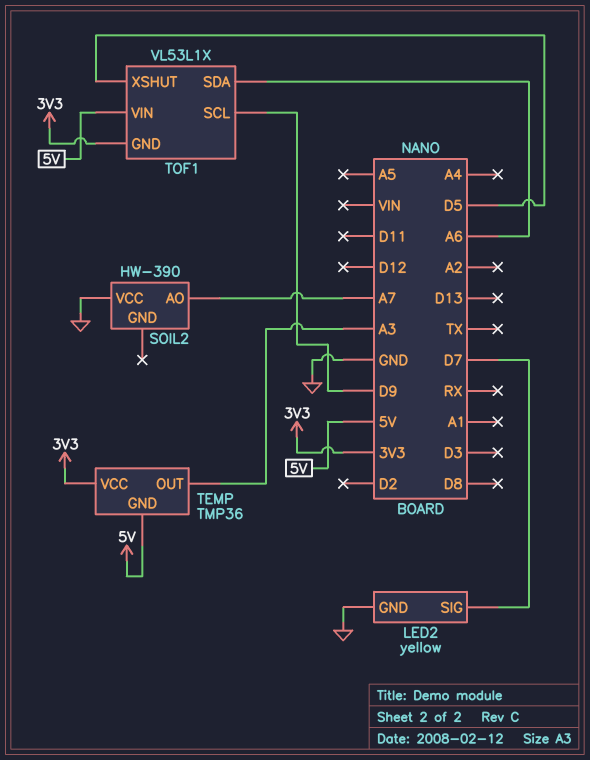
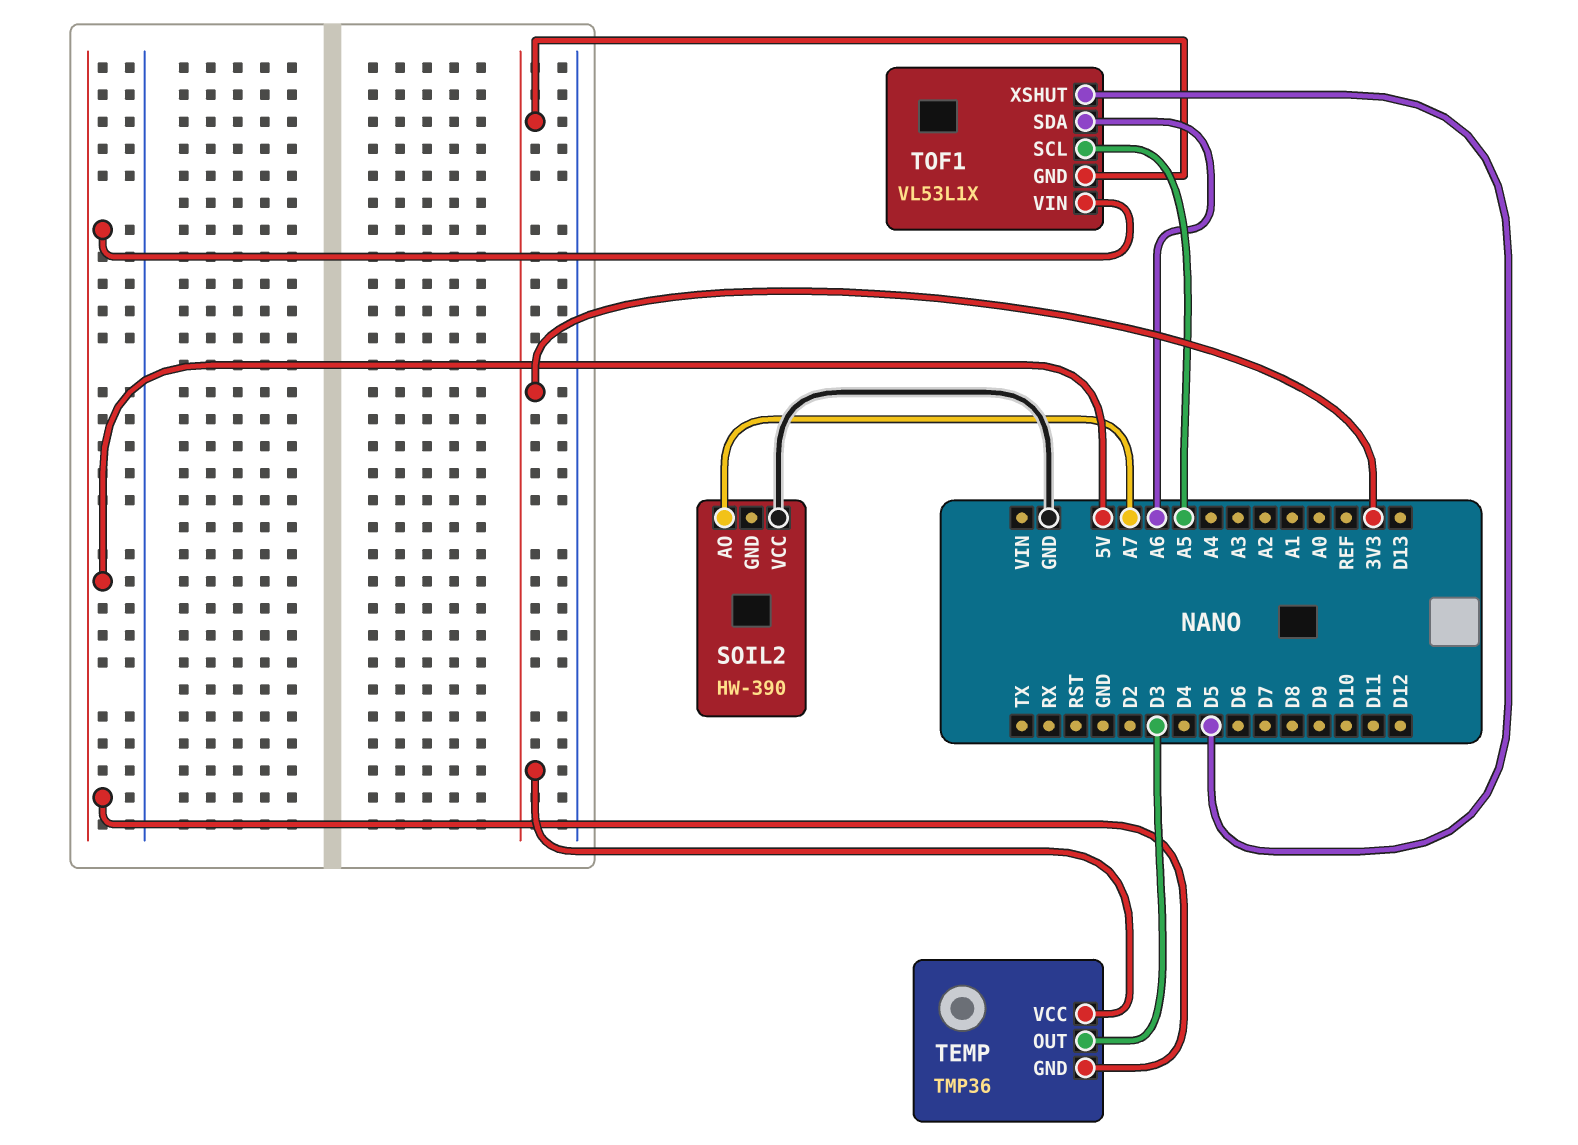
LED2: yellow -> none
LED2 pin GND: GND -> none
LED2 pin SIG: D7 -> none
TEMP pin OUT: A3 -> D3
TOF1 pin SCL: D9 -> A5

